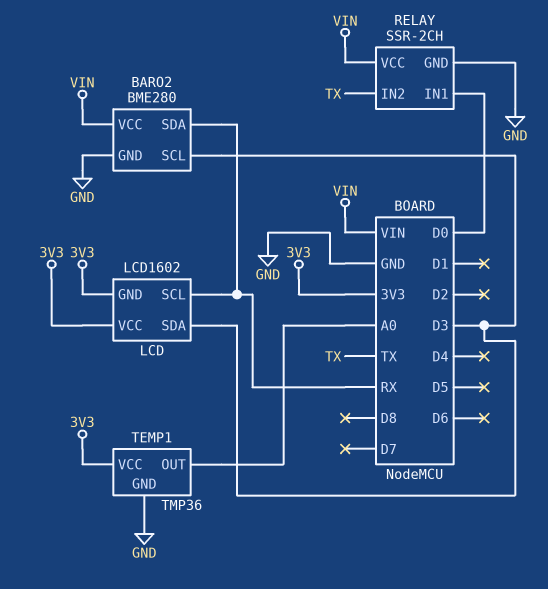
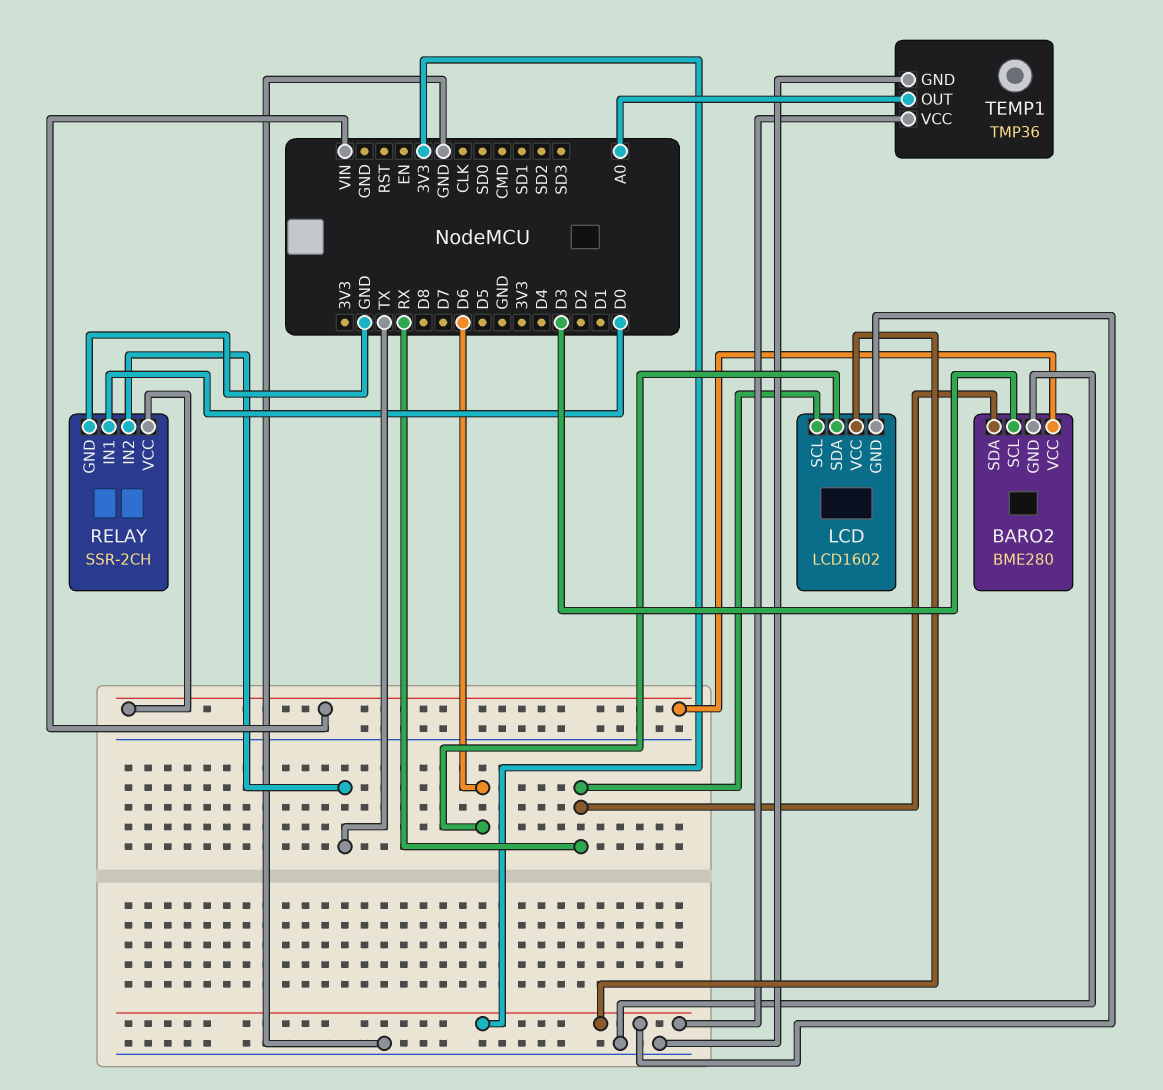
LCD pin SDA: D3 -> D6

